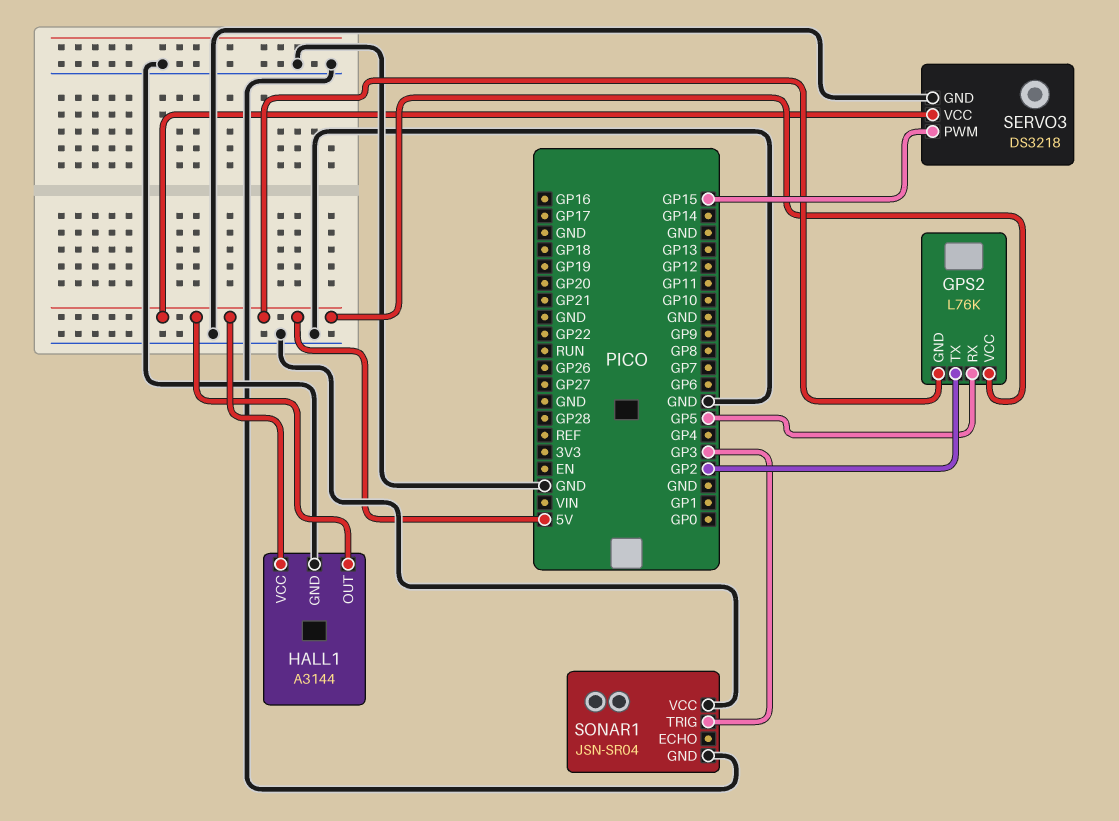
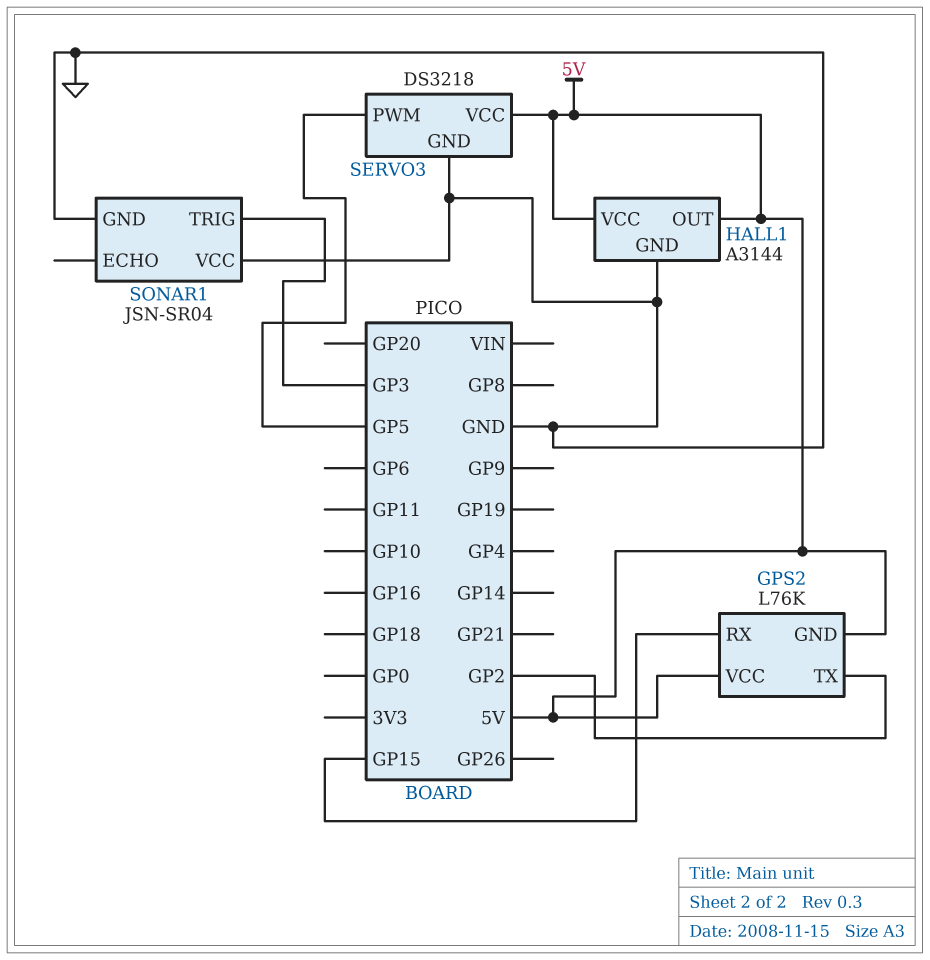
GPS2 pin RX: GP5 -> GP15
SERVO3 pin PWM: GP15 -> GP5

